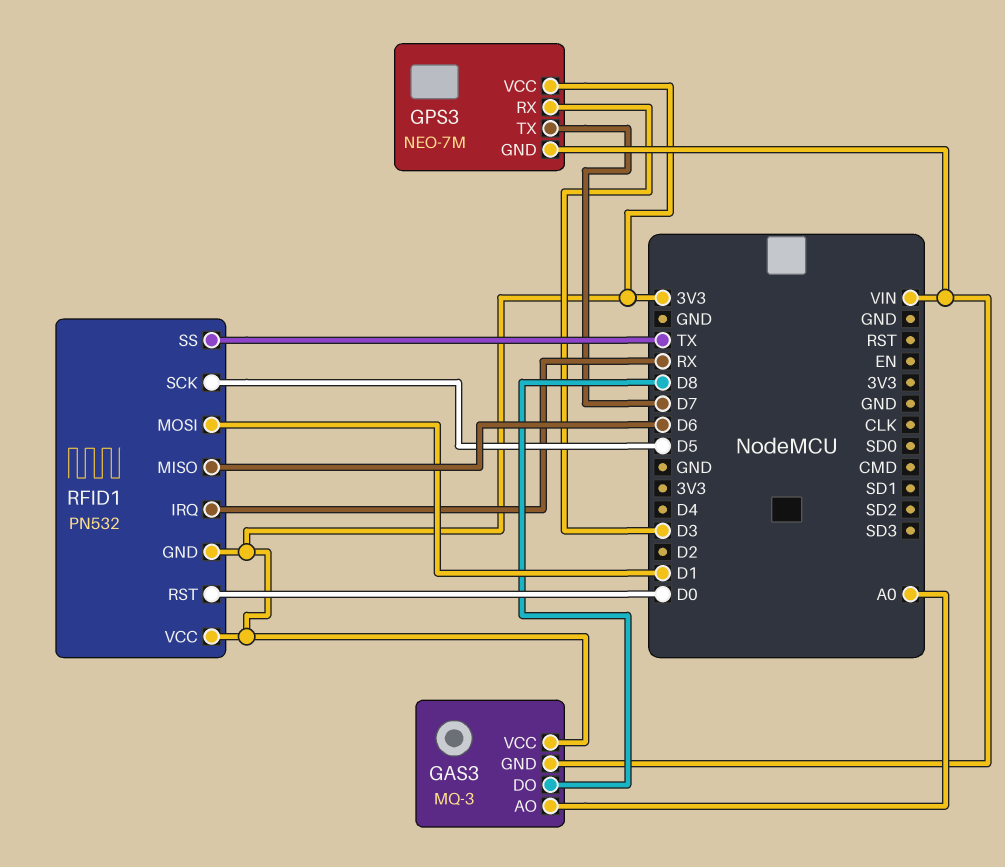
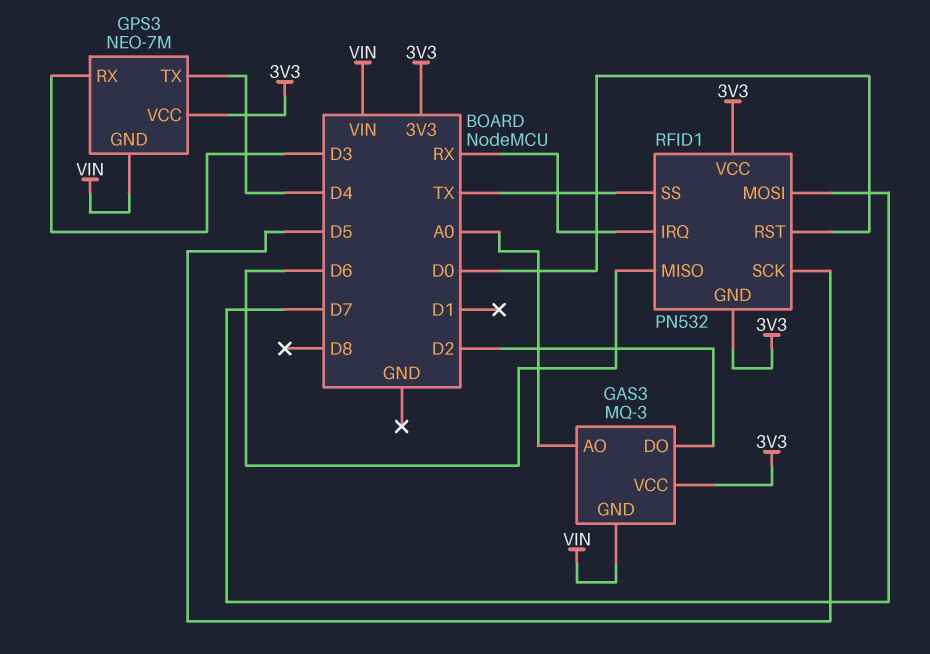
GAS3 pin DO: D8 -> D2
GPS3 pin TX: D7 -> D4
RFID1 pin MOSI: D1 -> D7

